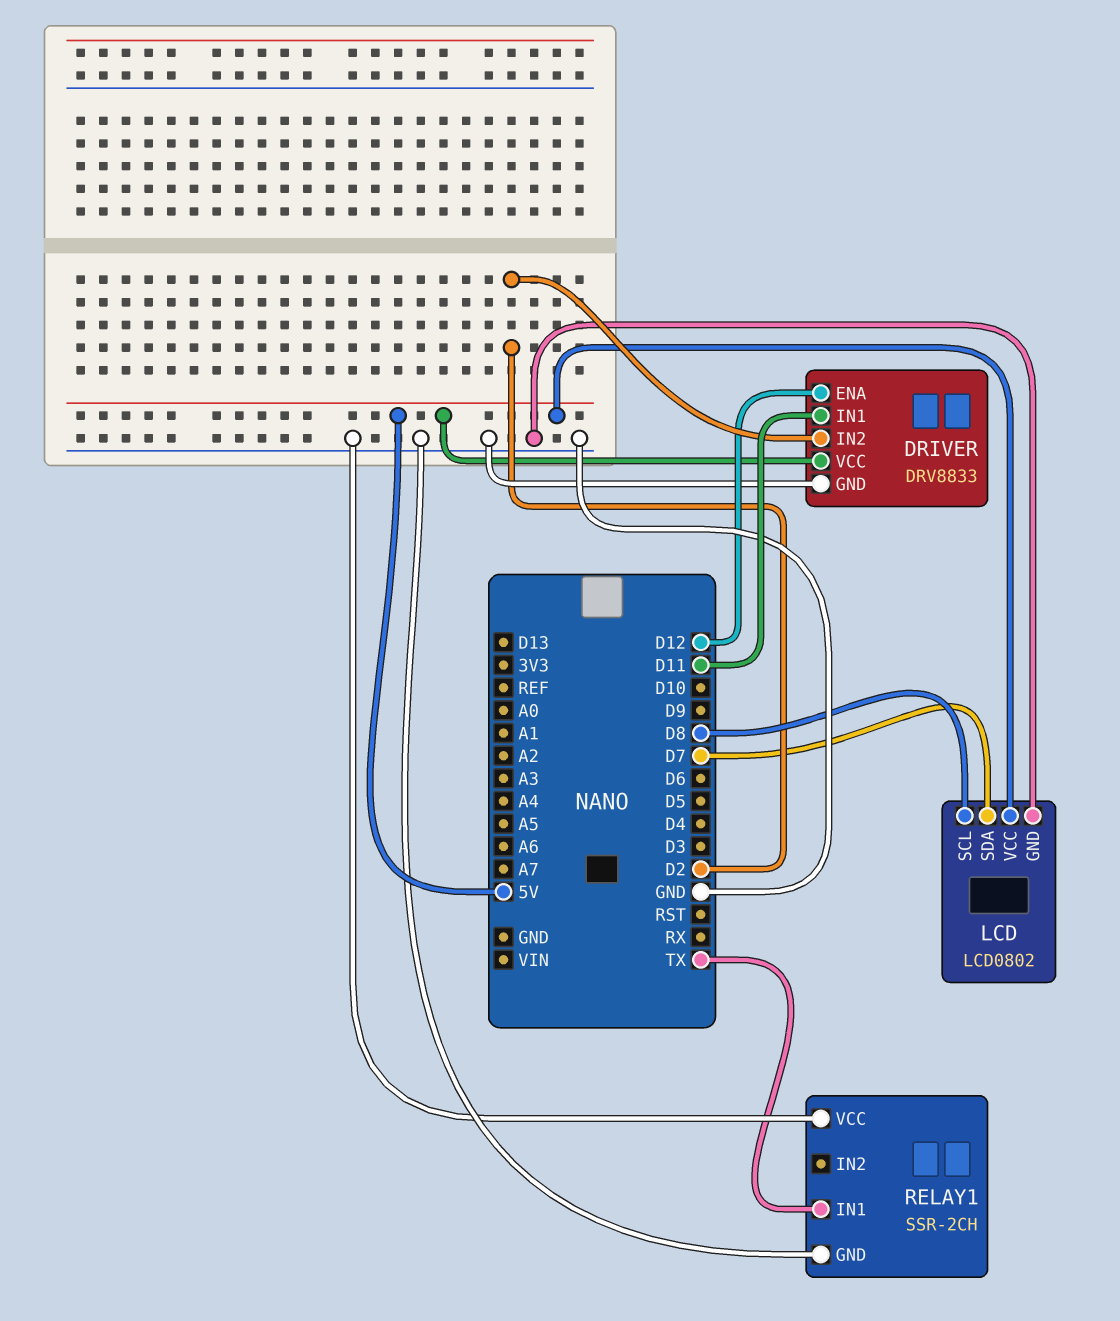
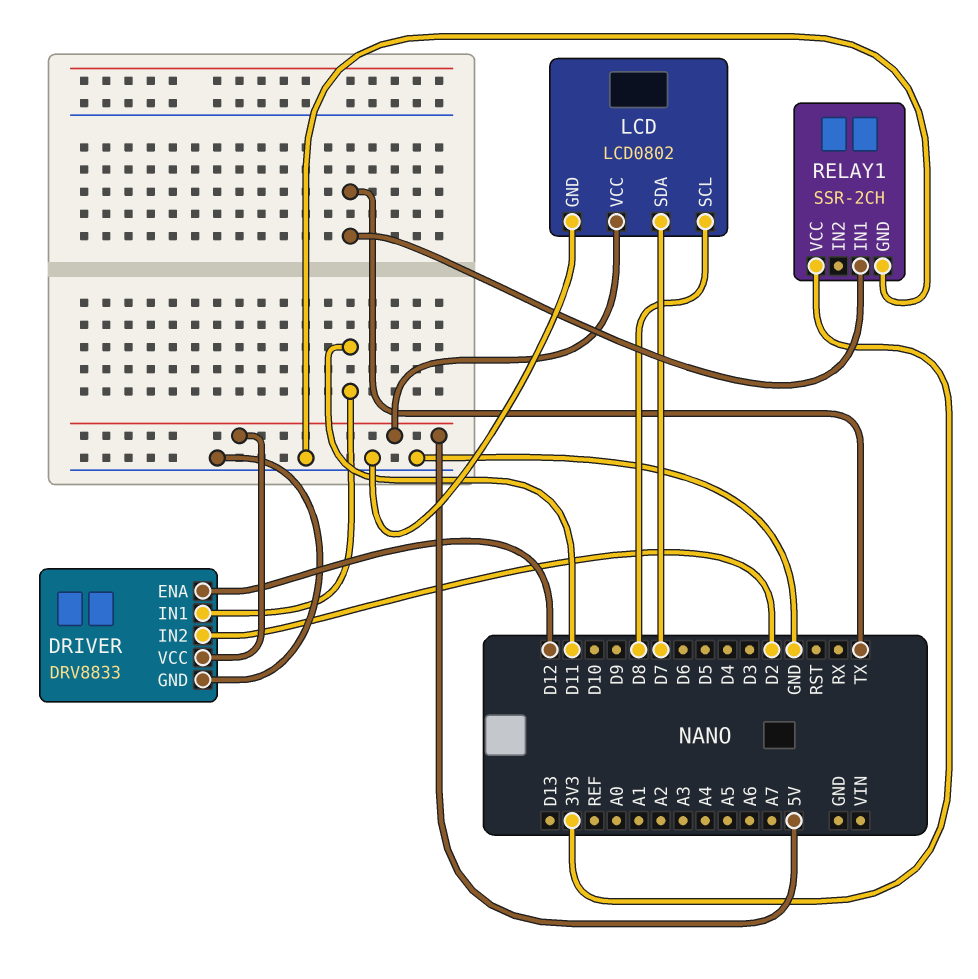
RELAY1 pin VCC: GND -> 3V3

